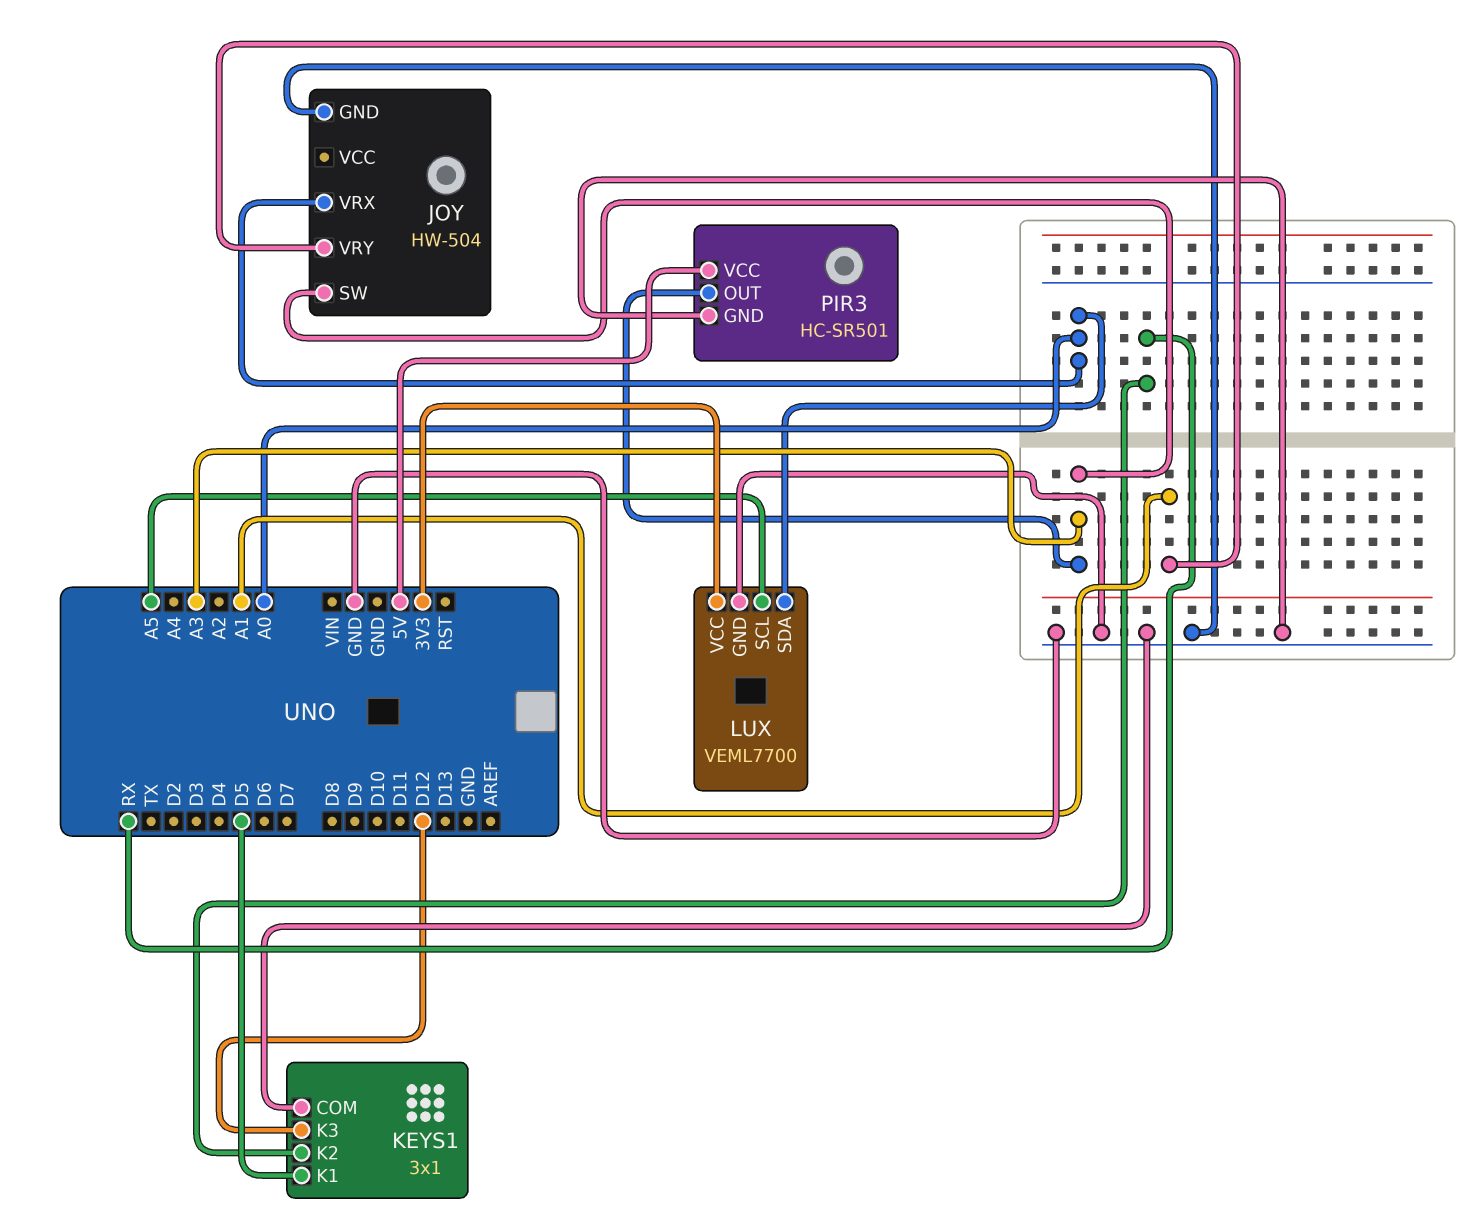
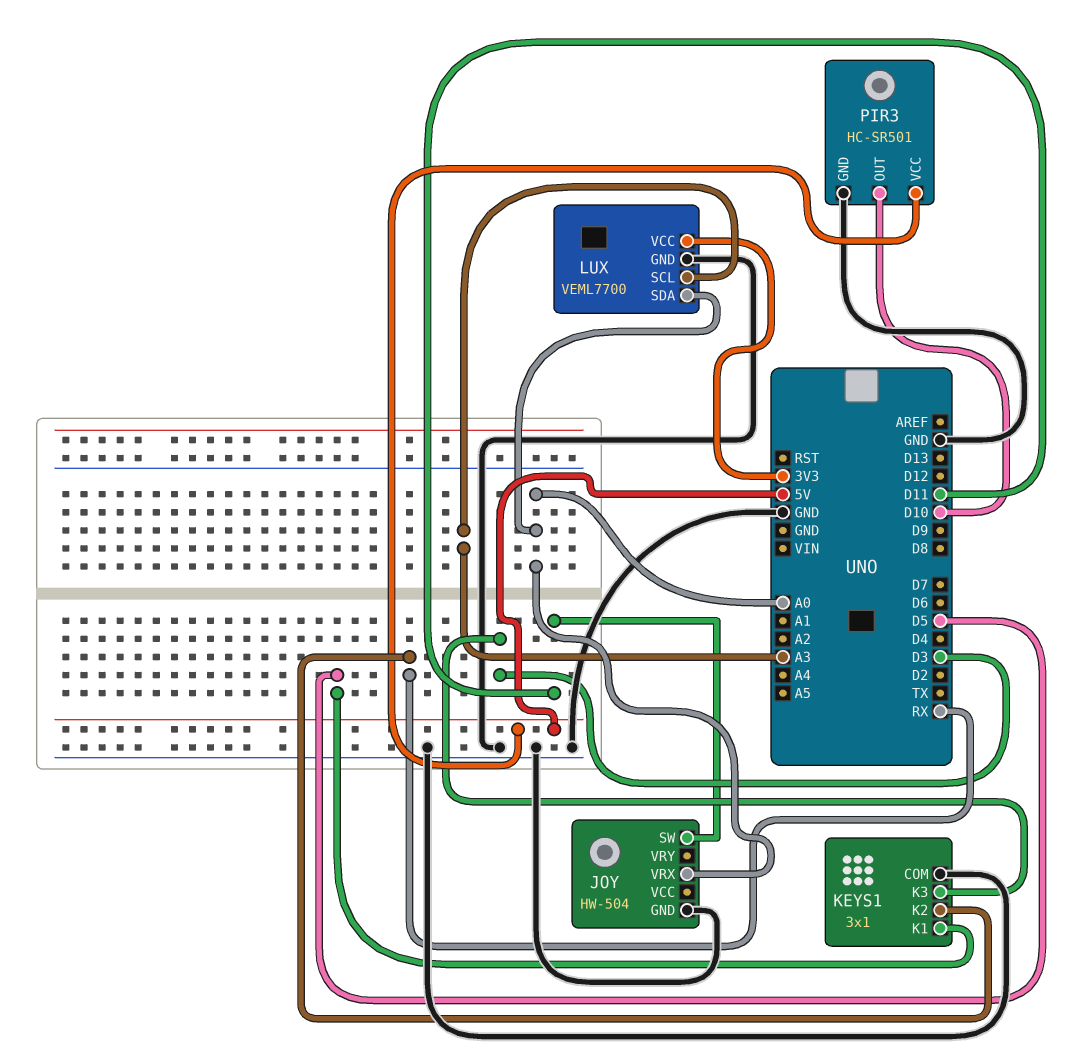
JOY pin SW: A3 -> D11
JOY pin VRY: A1 -> none
KEYS1 pin K3: D12 -> D3
LUX pin SCL: A5 -> A3
PIR3 pin OUT: A3 -> D10

